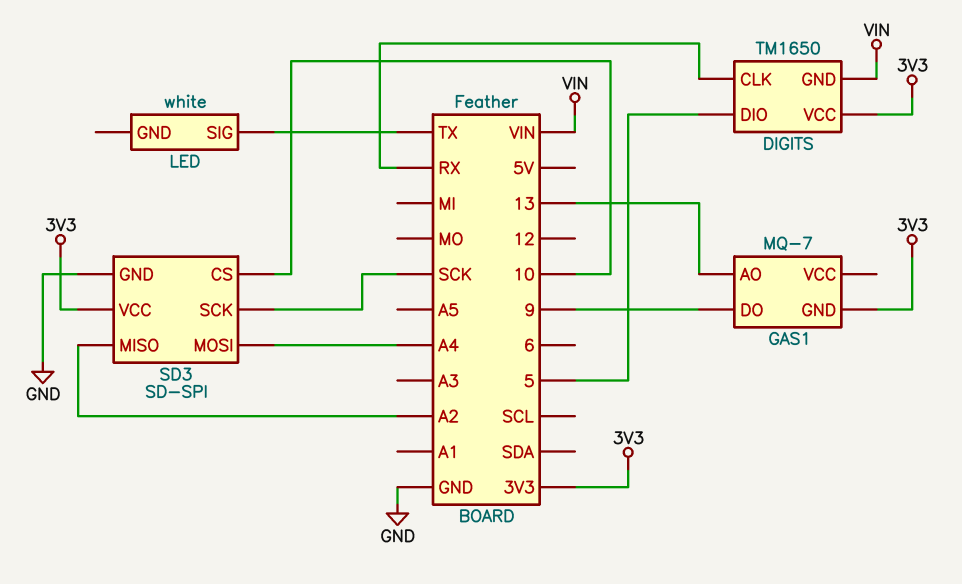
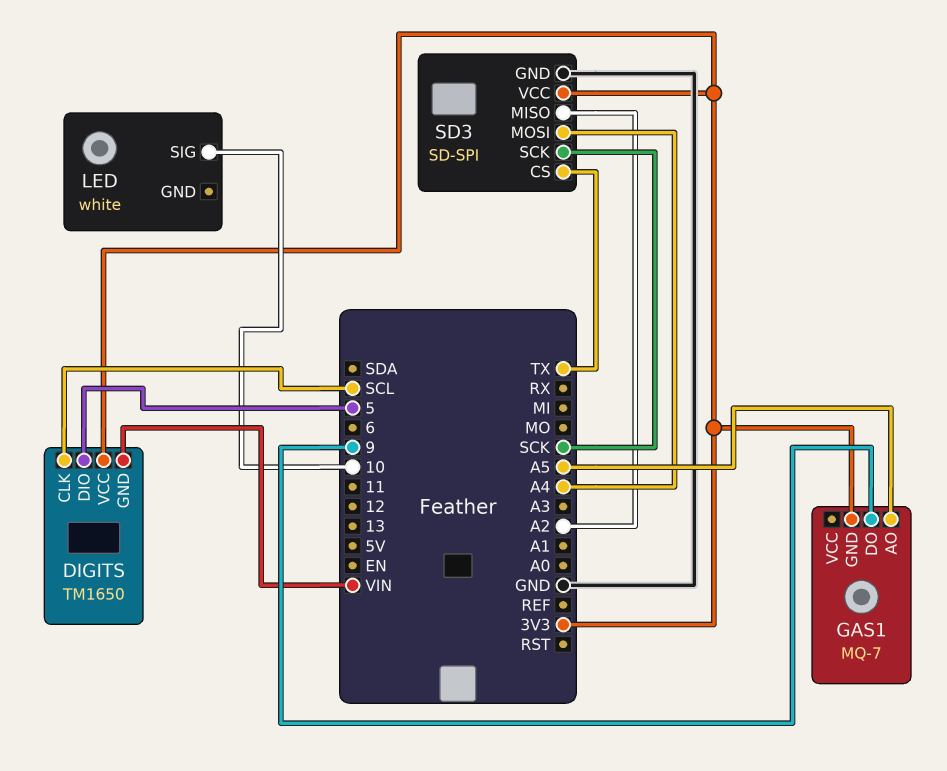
DIGITS pin CLK: RX -> SCL
GAS1 pin AO: 13 -> A5
LED pin SIG: TX -> 10
SD3 pin CS: 10 -> TX

